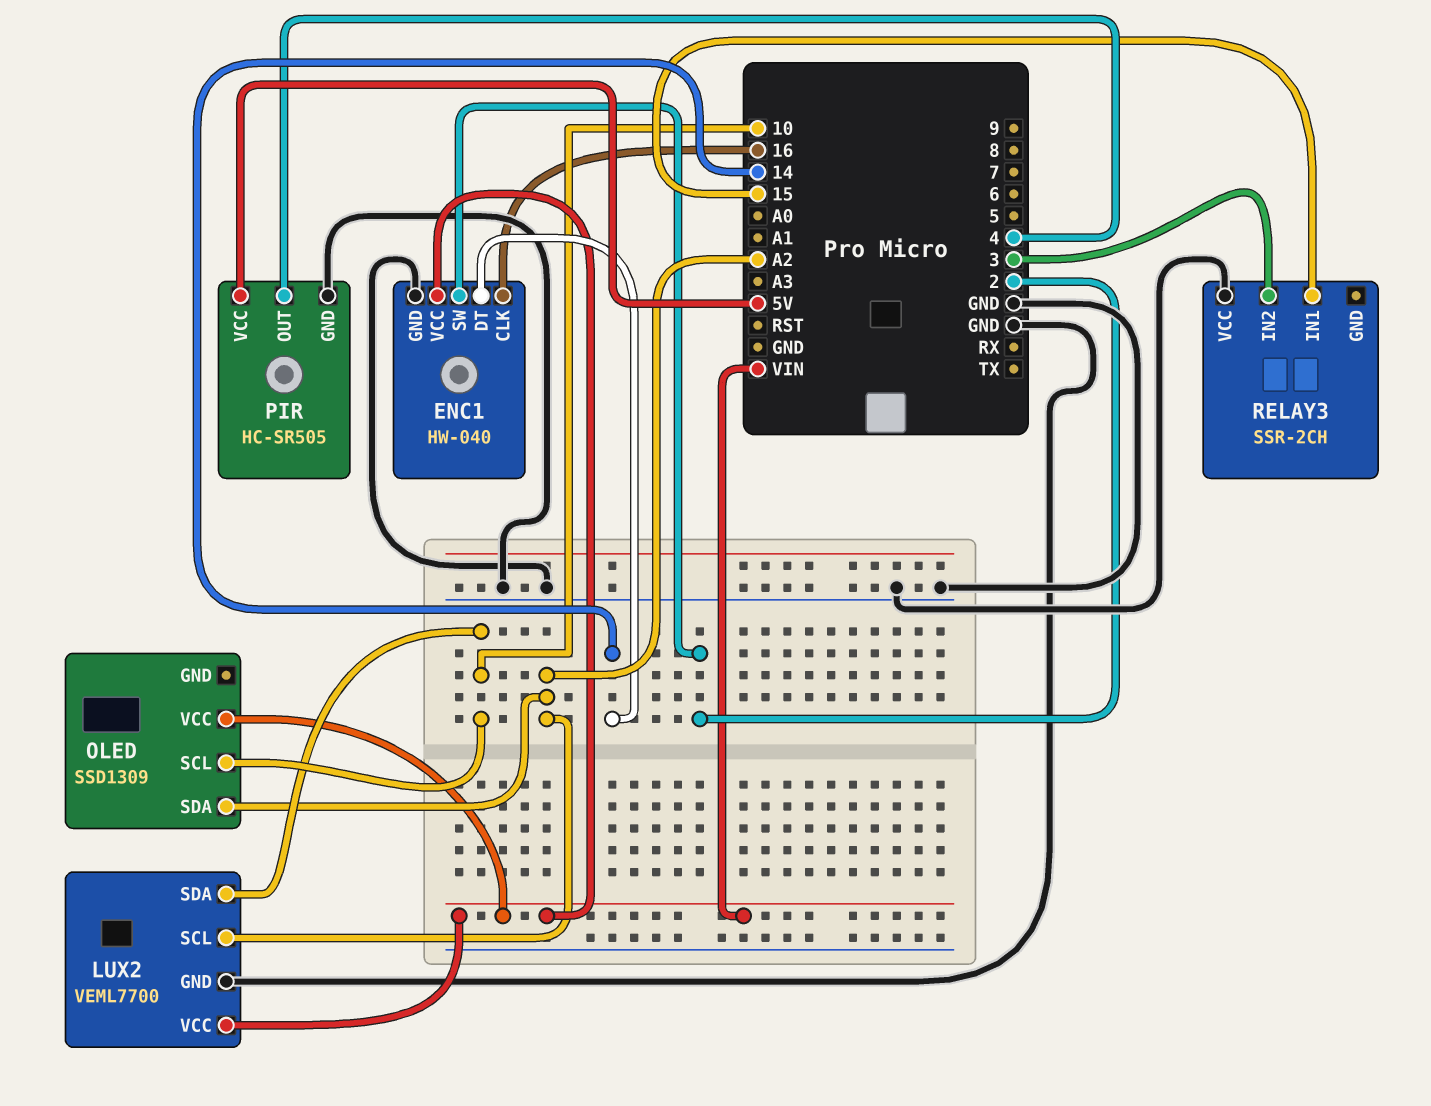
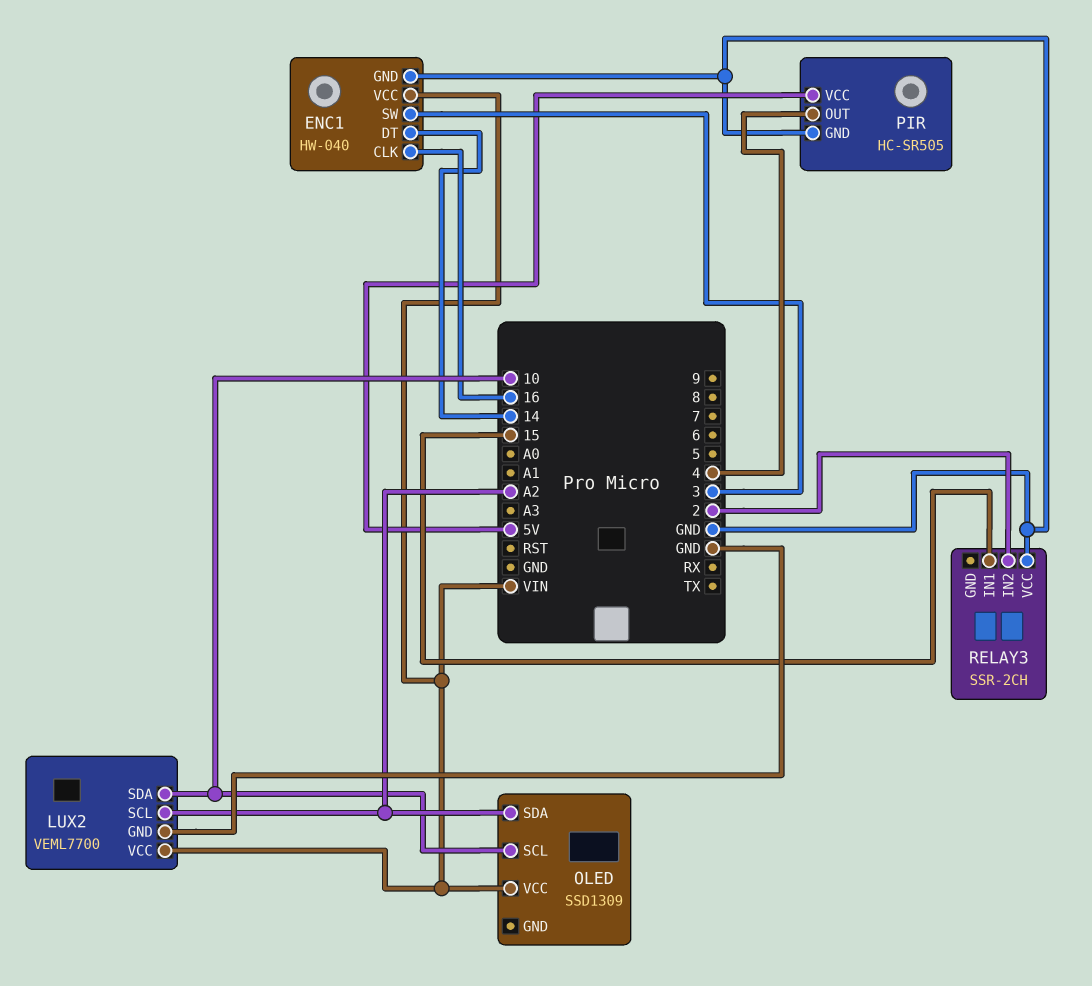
ENC1 pin SW: 2 -> 3
RELAY3 pin IN2: 3 -> 2

